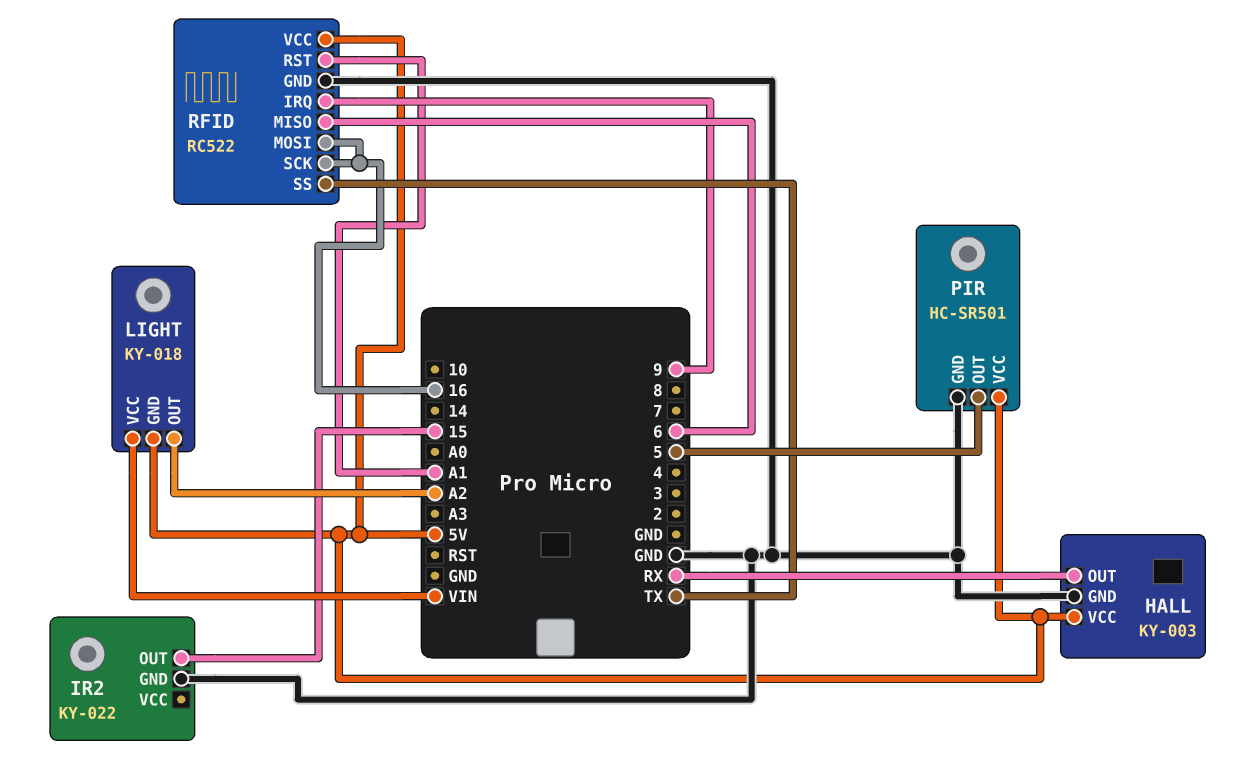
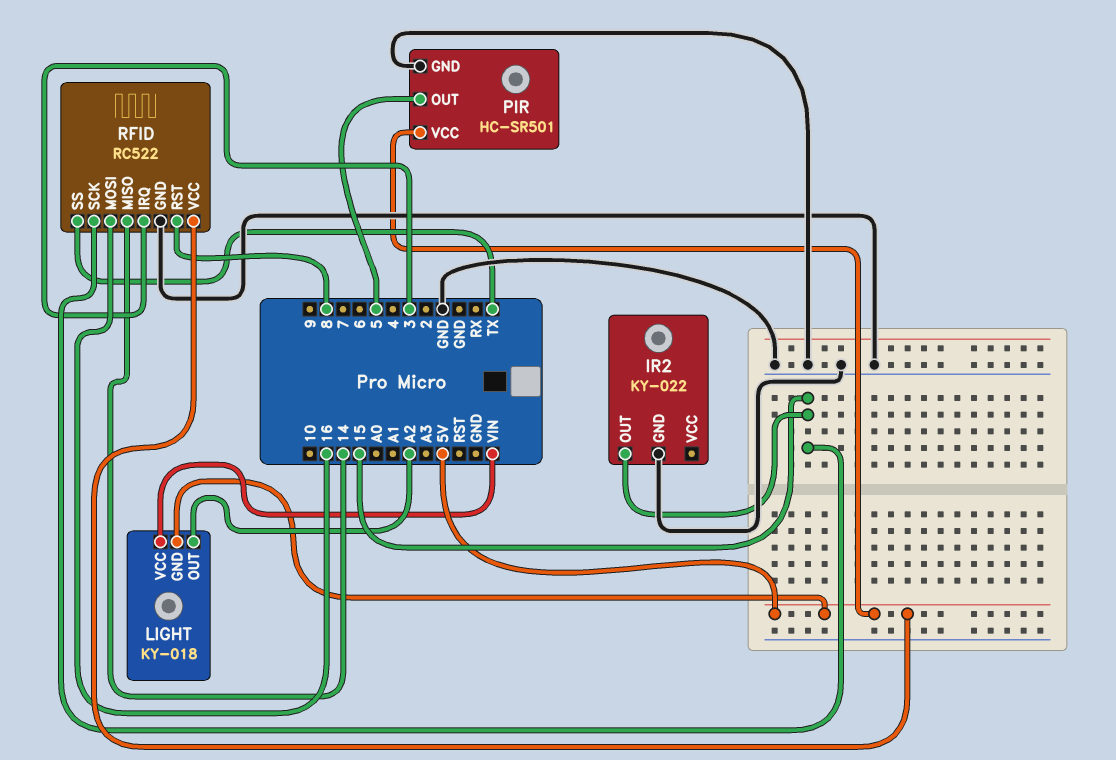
HALL: KY-003 -> none
HALL pin GND: GND -> none
HALL pin OUT: RX -> none
HALL pin VCC: 5V -> none
RFID pin IRQ: 9 -> 3
RFID pin MISO: 6 -> 14
RFID pin RST: A1 -> 8
RFID pin SCK: 16 -> 15

